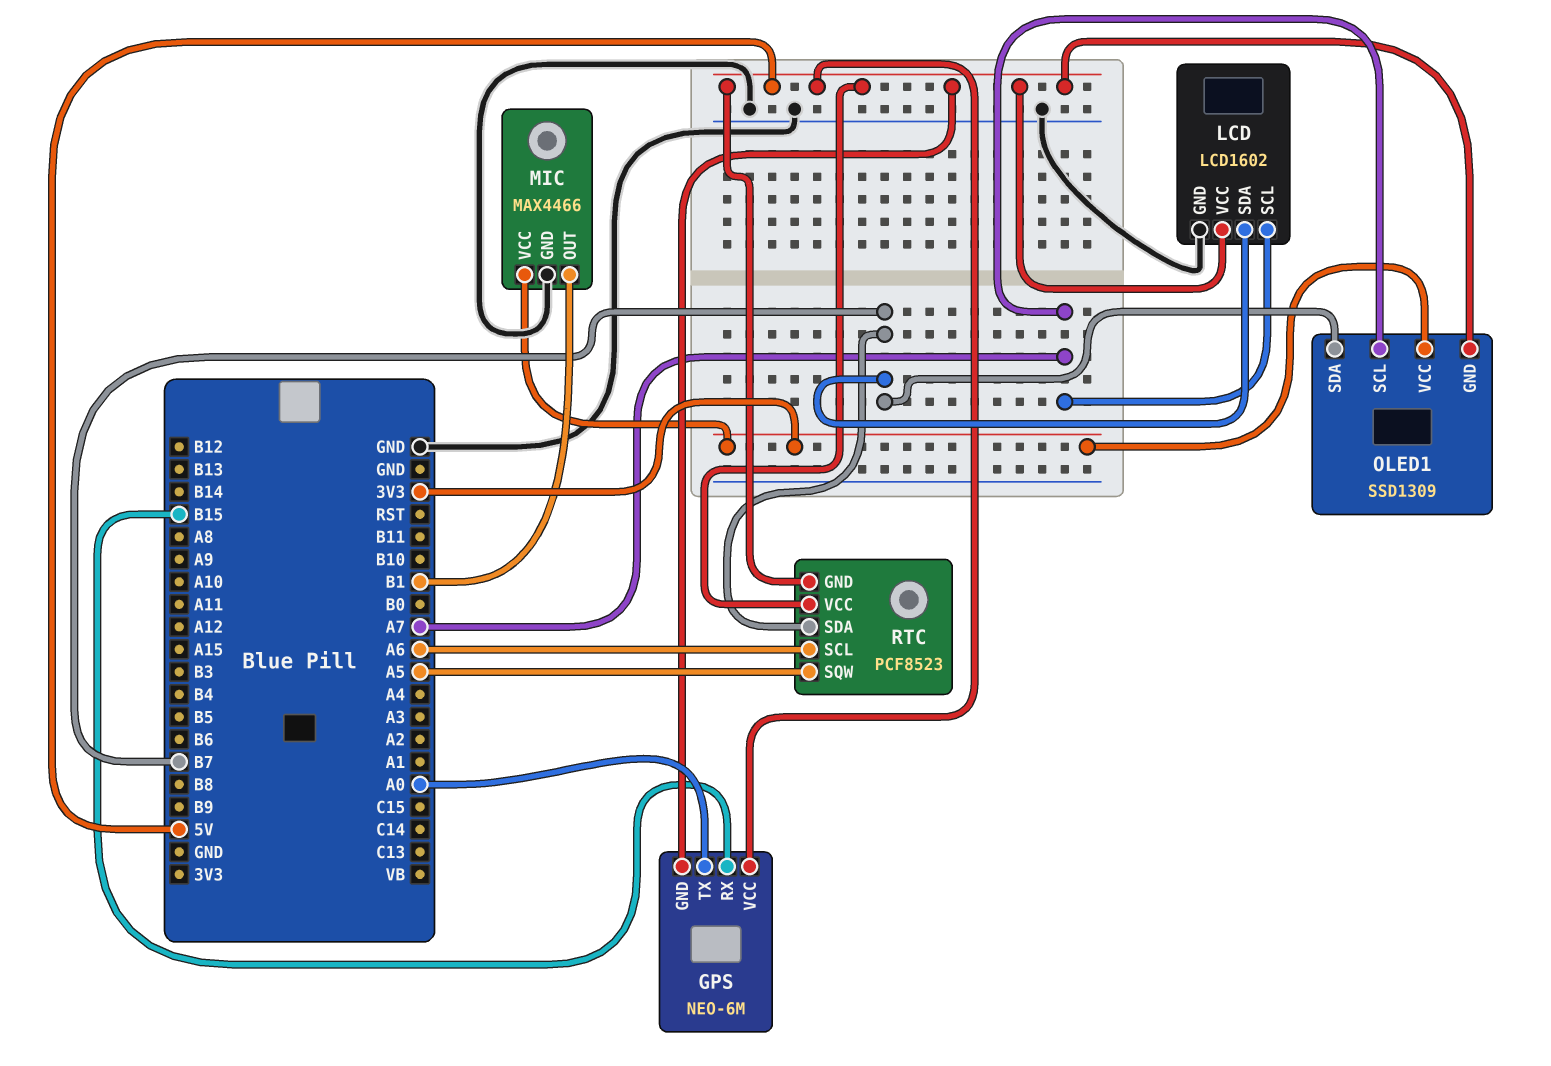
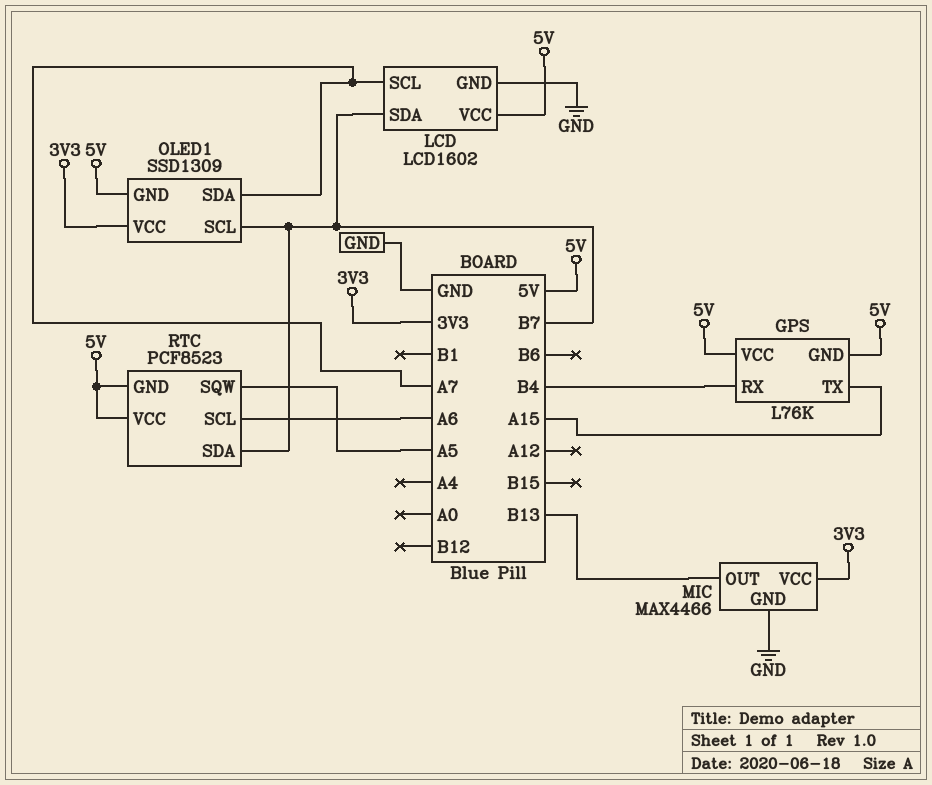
GPS: NEO-6M -> L76K
GPS pin RX: B15 -> B4
GPS pin TX: A0 -> A15
MIC pin OUT: B1 -> B13
OLED1 pin SCL: A7 -> B7
OLED1 pin SDA: B7 -> A7

